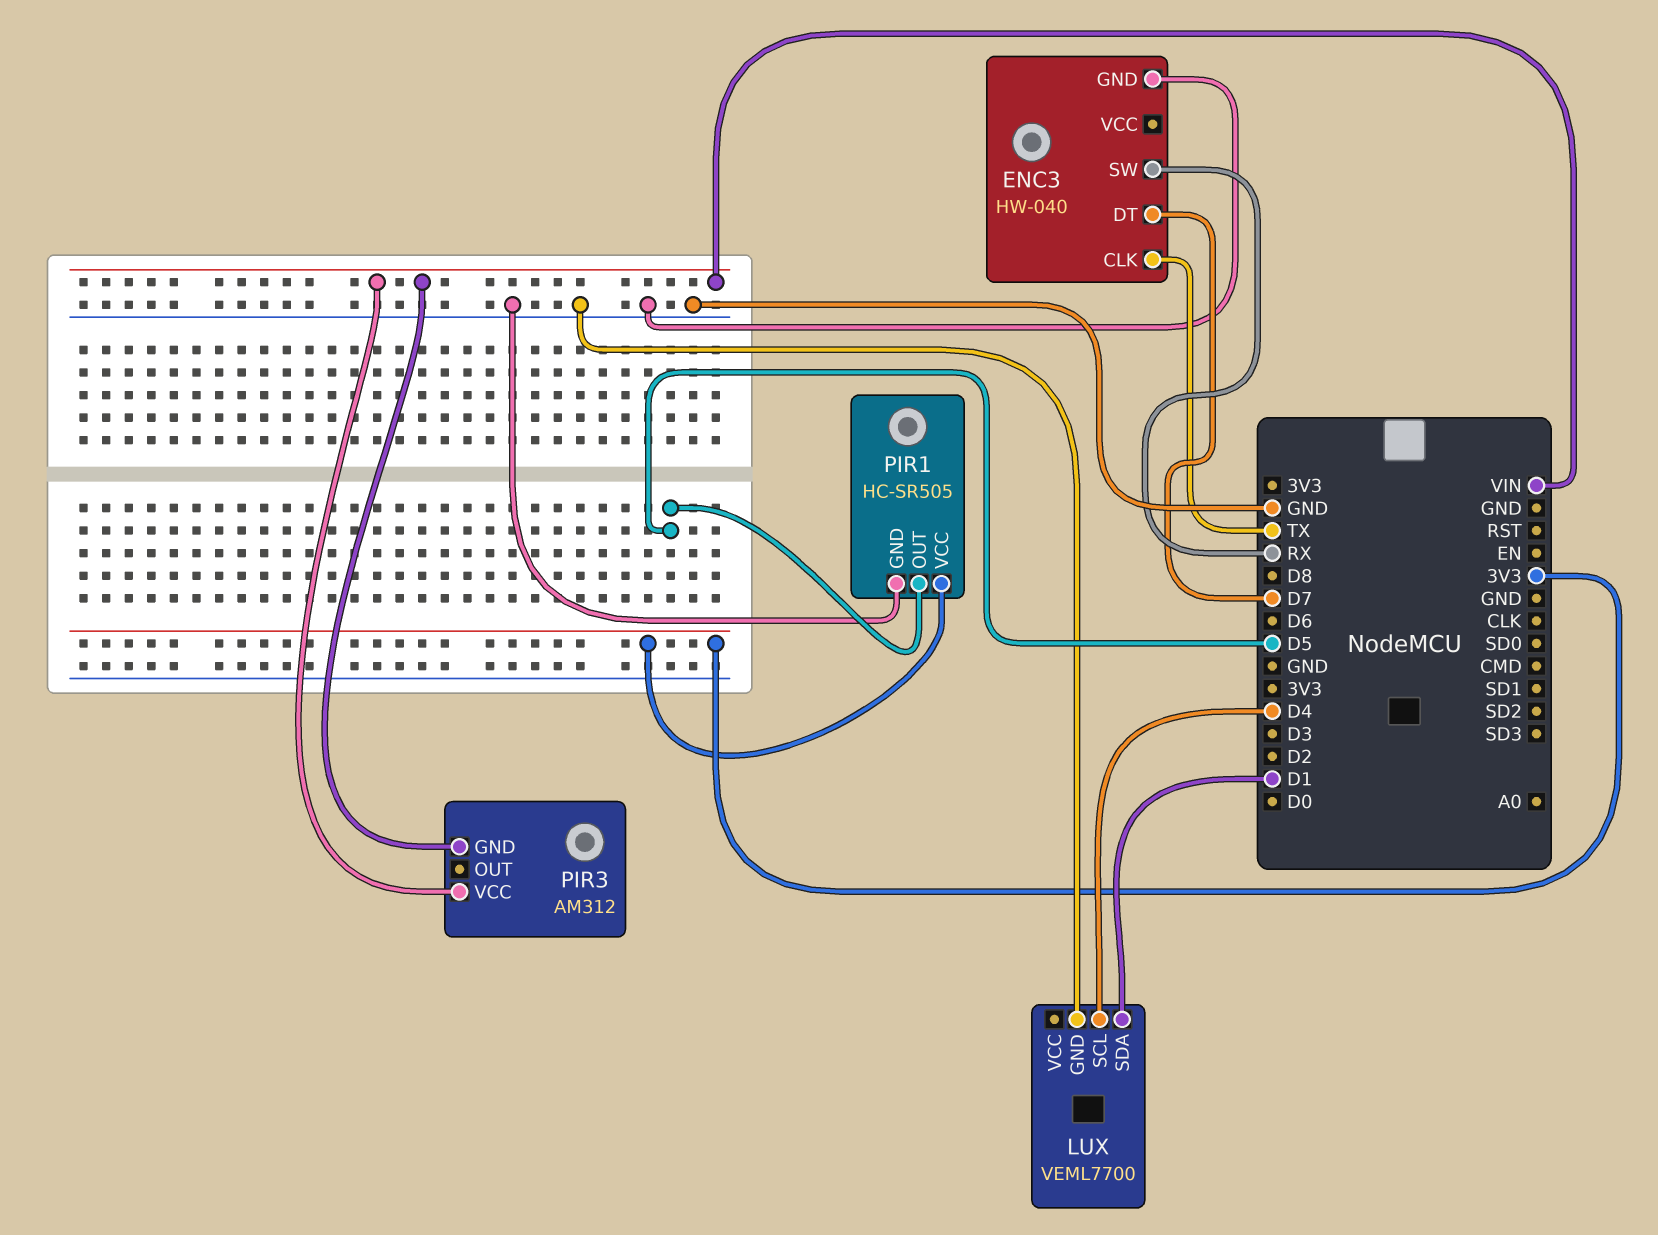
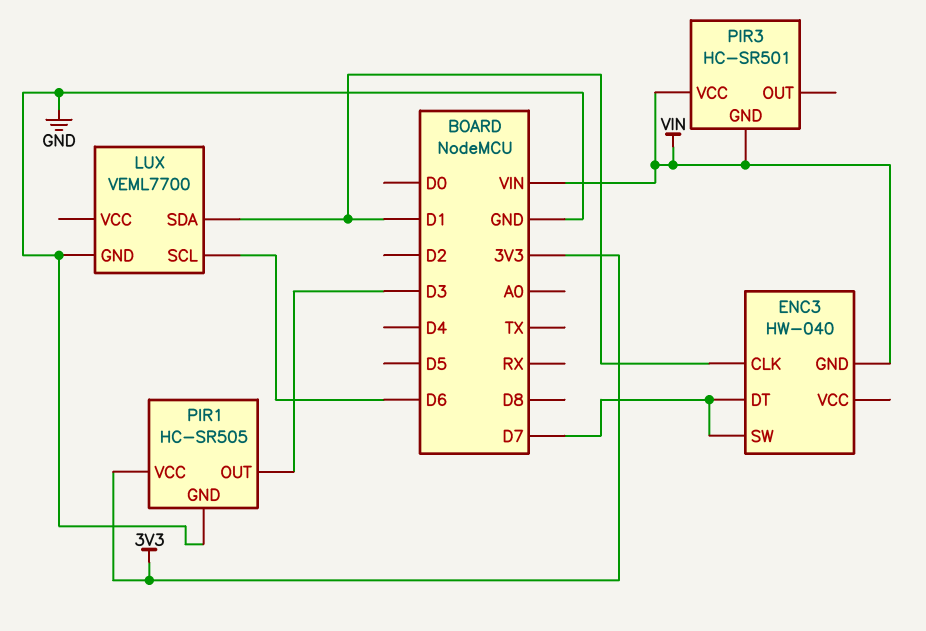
ENC3 pin CLK: TX -> D1
ENC3 pin GND: GND -> VIN
ENC3 pin SW: RX -> D7
LUX pin SCL: D4 -> D6
PIR1 pin OUT: D5 -> D3
PIR3: AM312 -> HC-SR501

